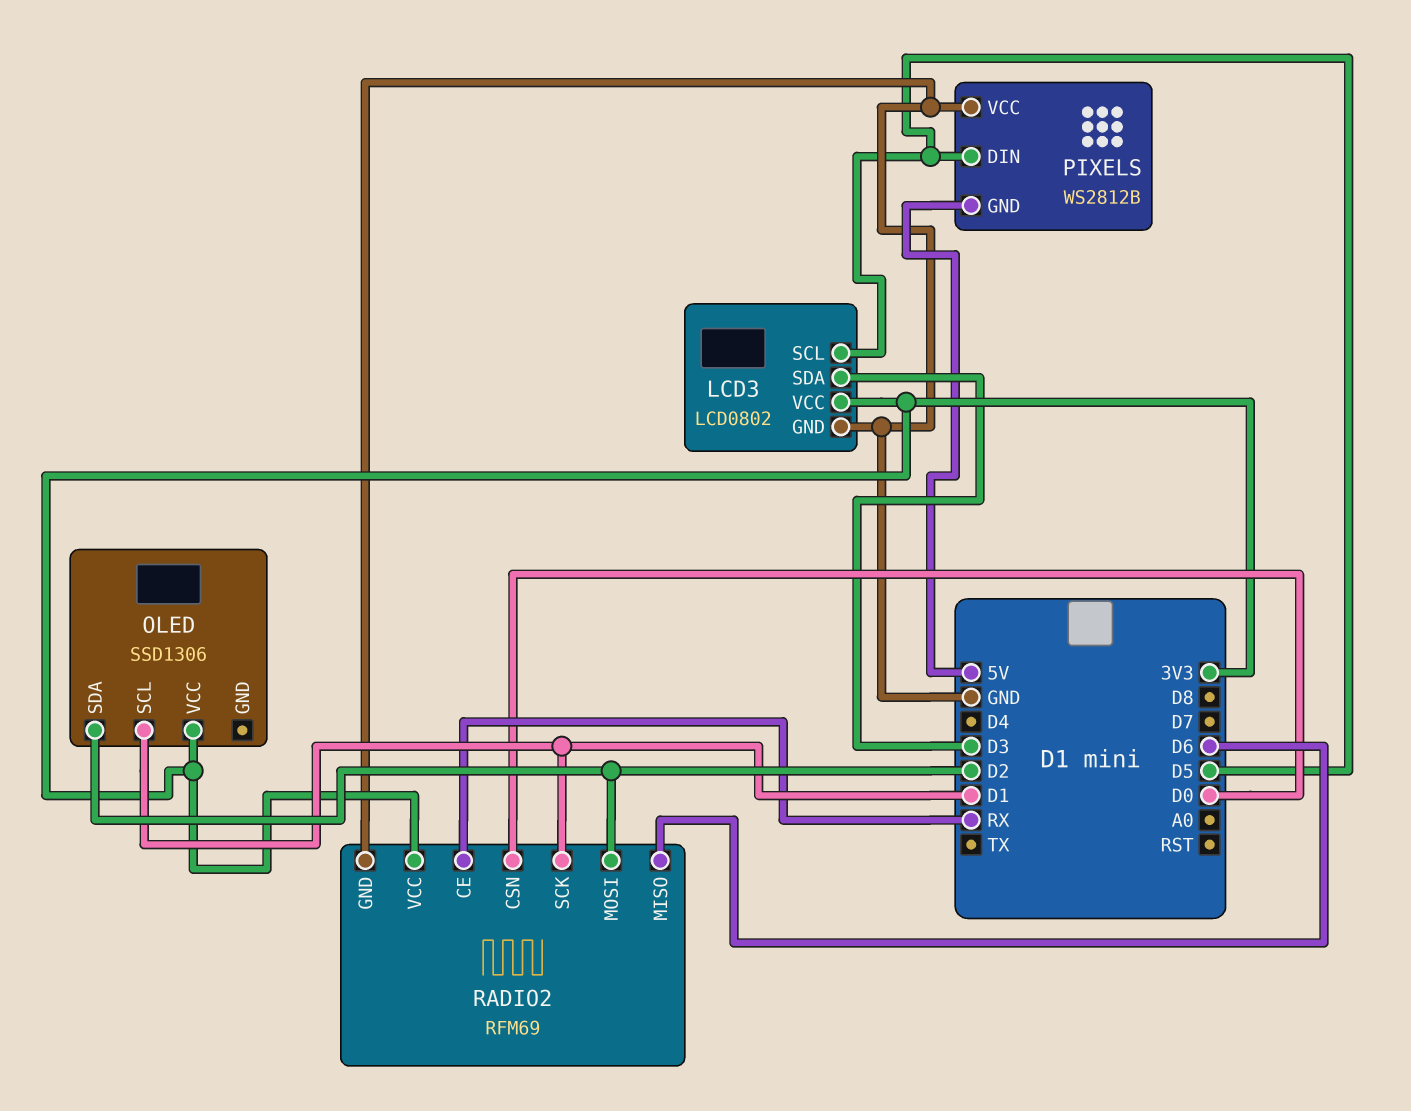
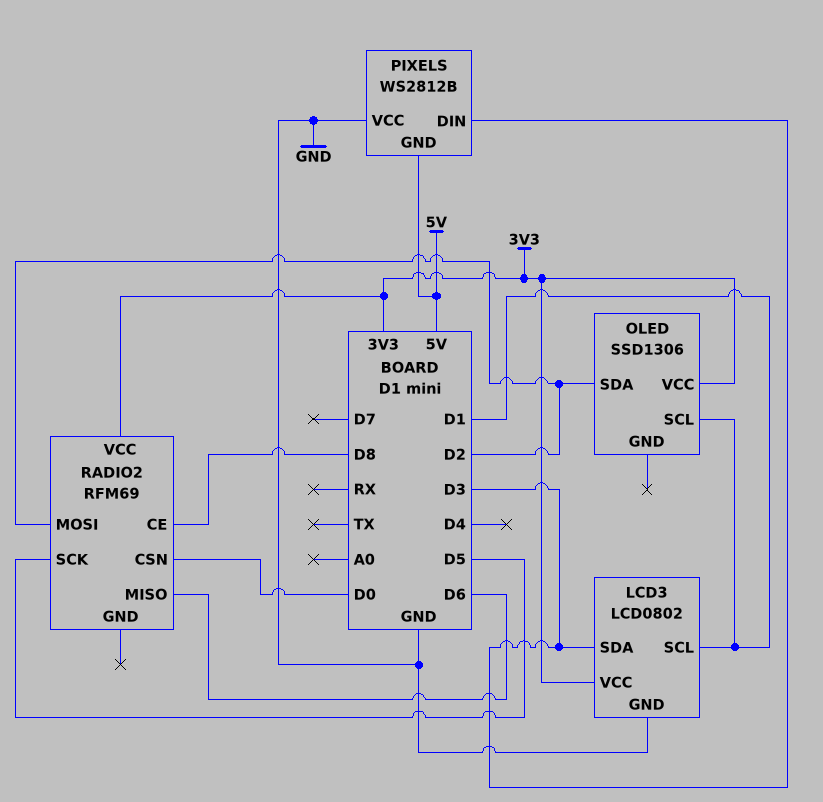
LCD3 pin SCL: D5 -> D1
PIXELS pin DIN: D5 -> D3
RADIO2 pin CE: RX -> D8
RADIO2 pin GND: GND -> none
RADIO2 pin SCK: D1 -> D5

